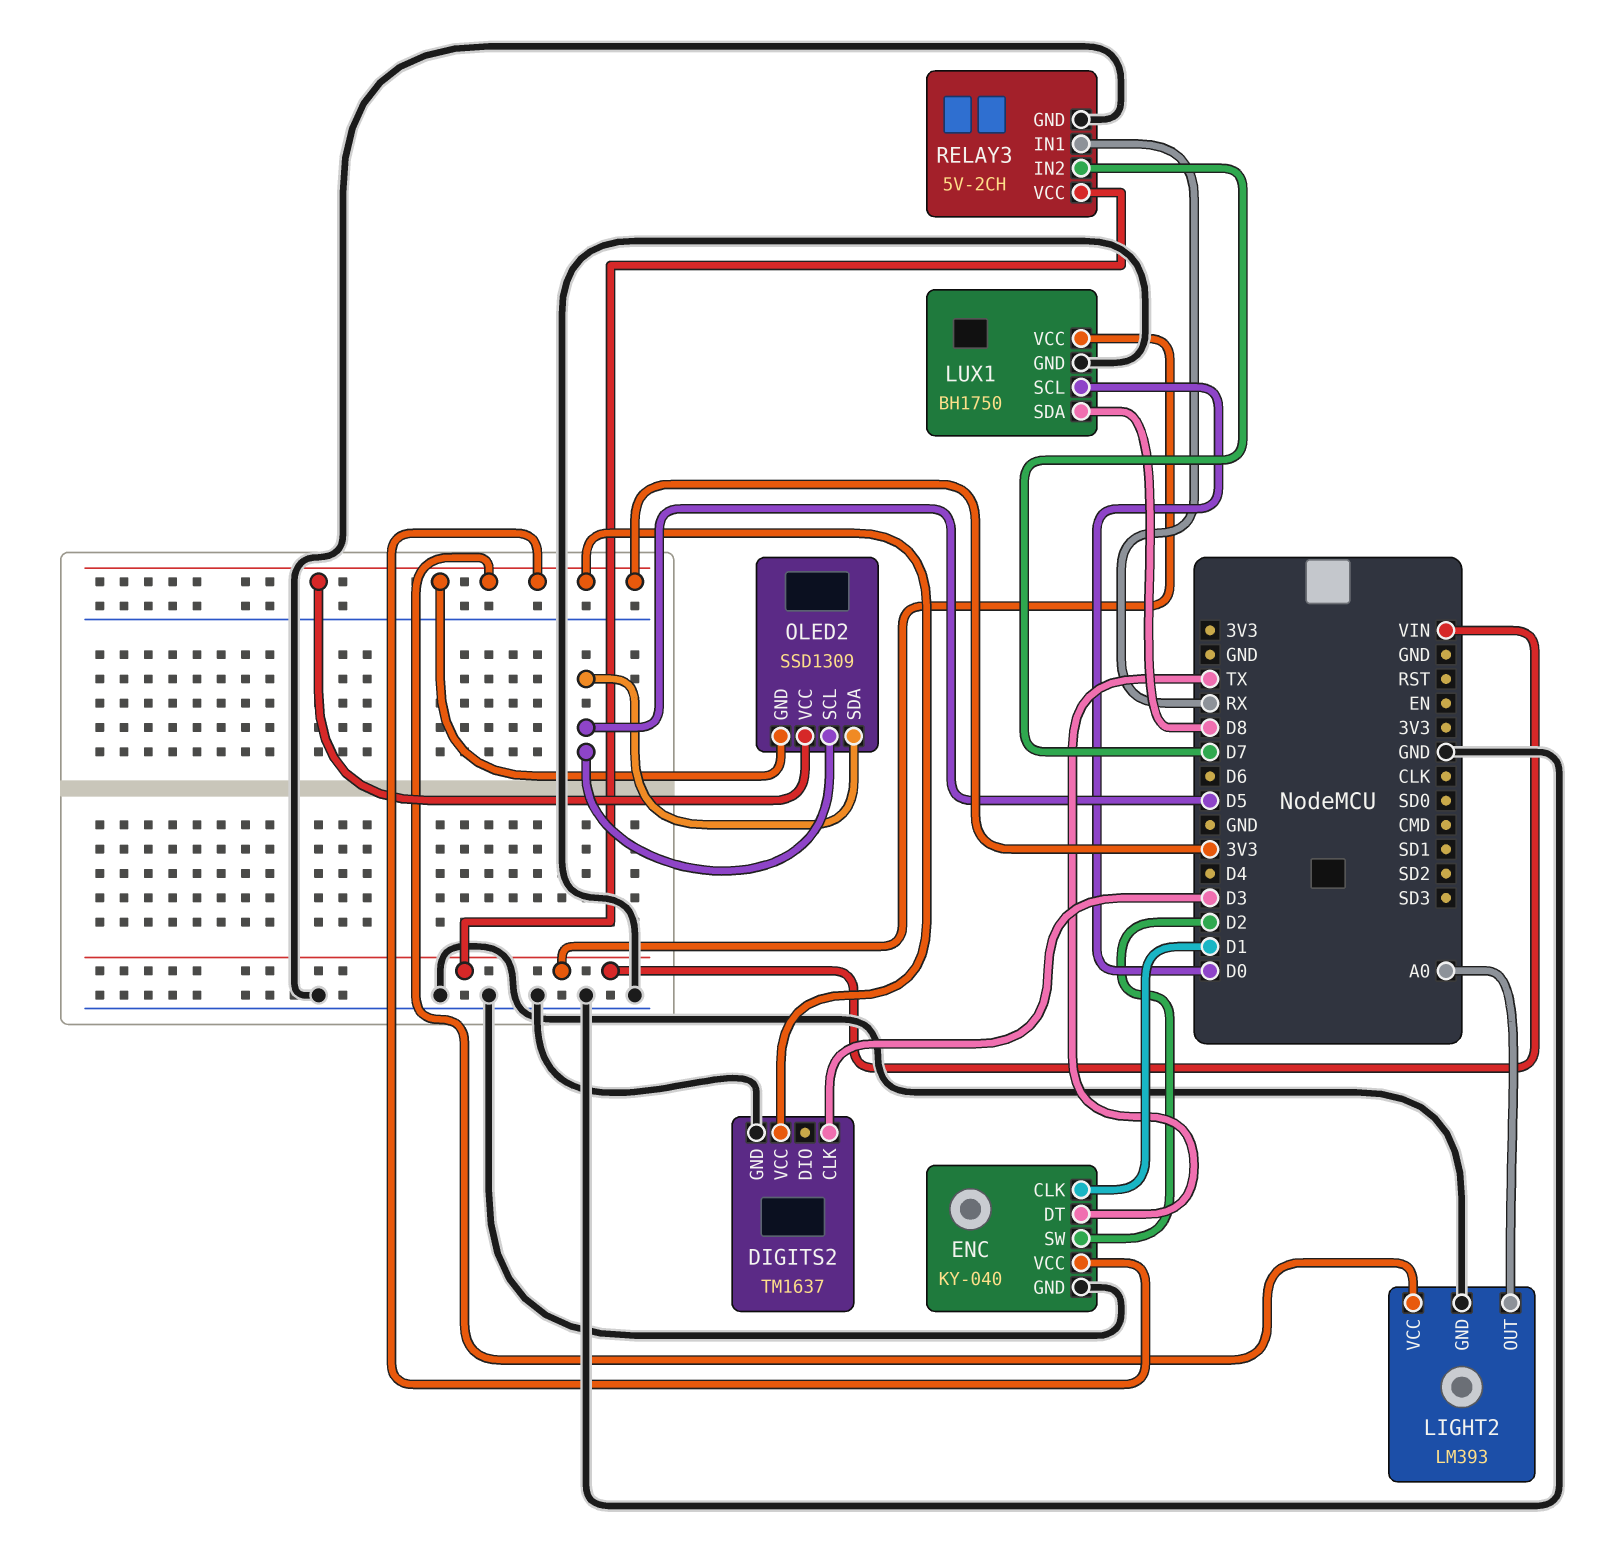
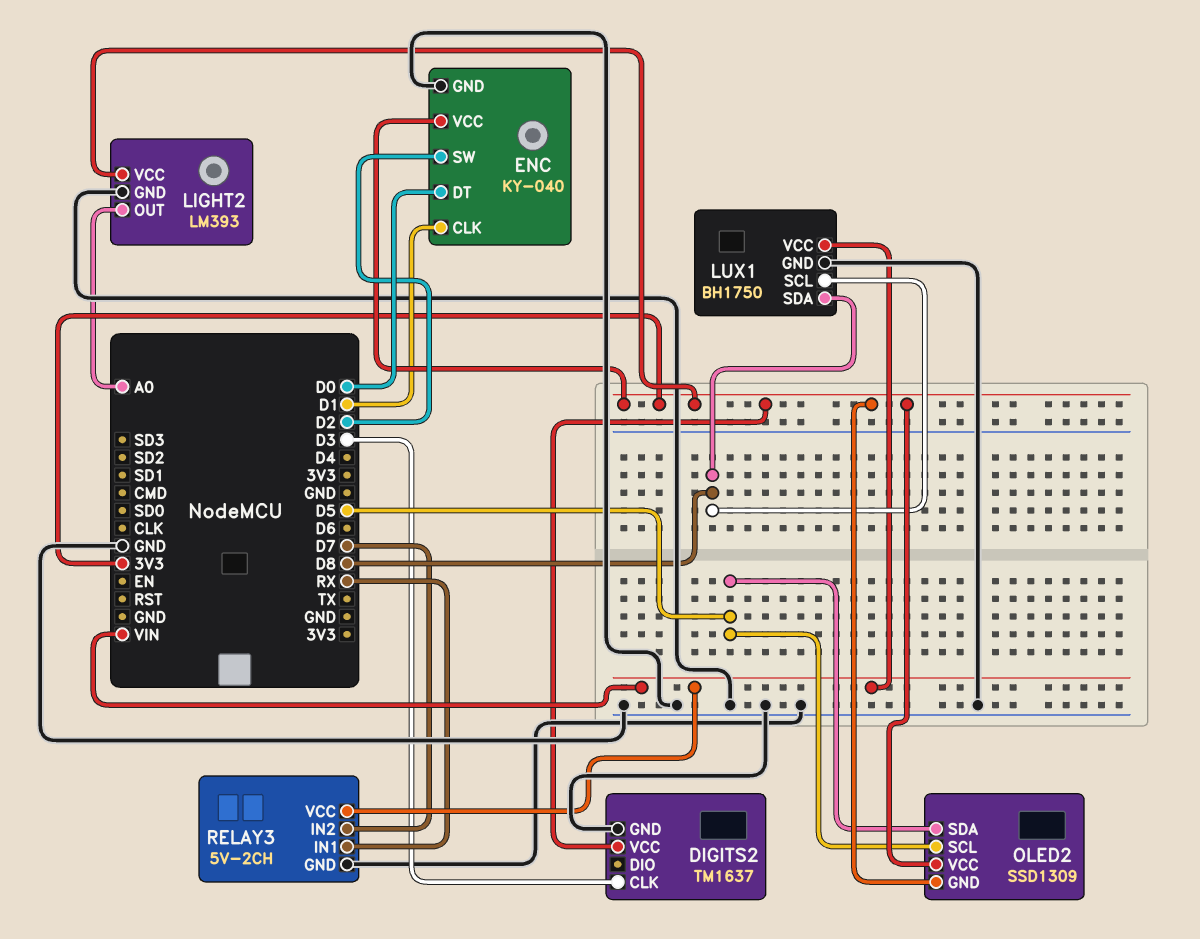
ENC pin DT: TX -> D0
LUX1 pin SCL: D0 -> D8

